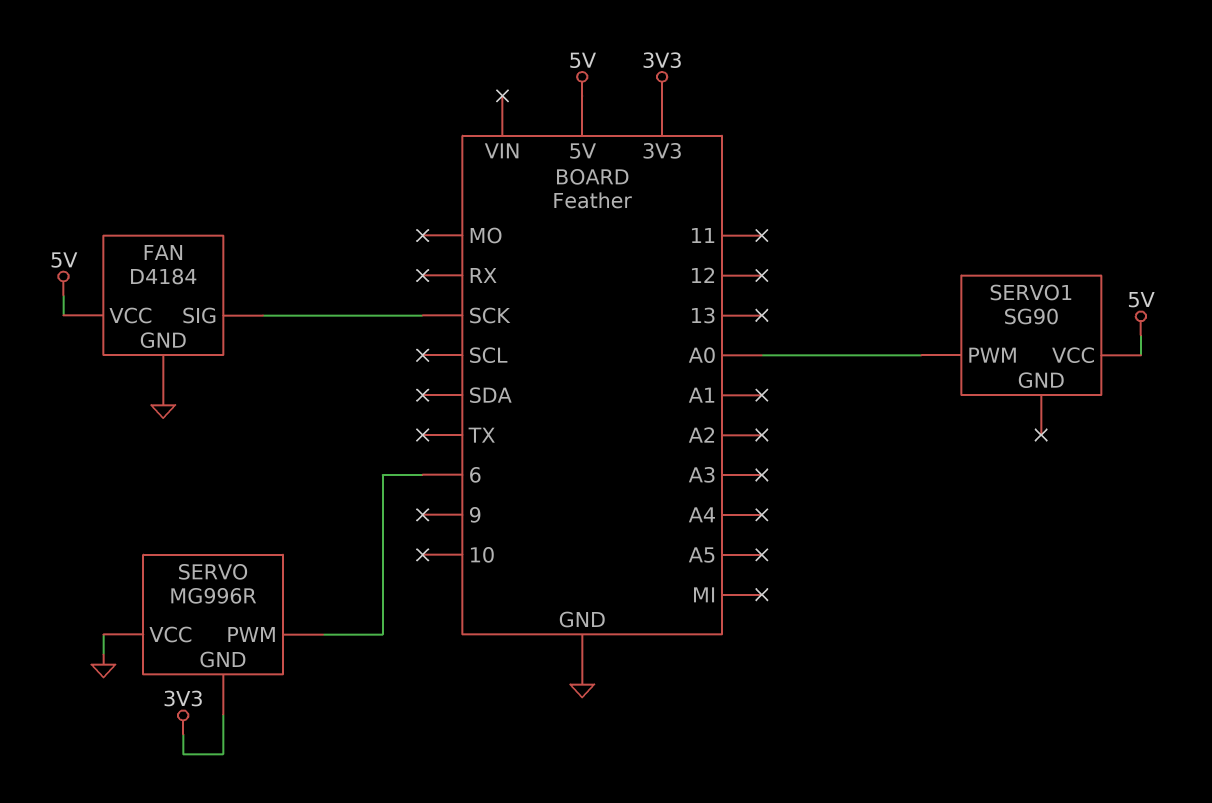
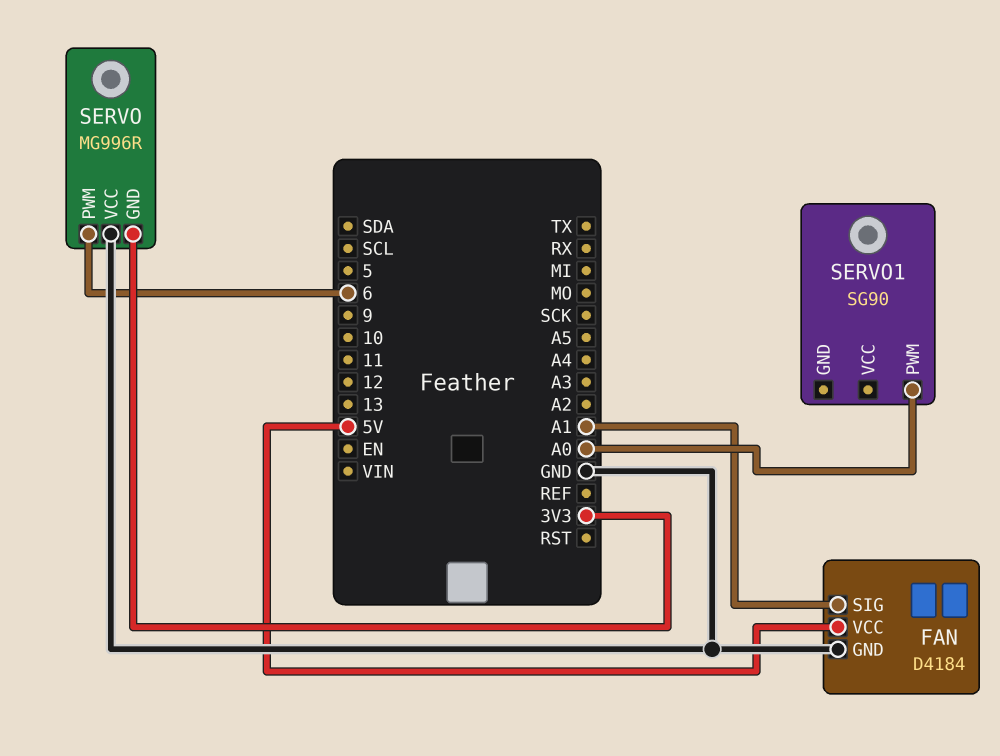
FAN pin SIG: SCK -> A1
SERVO1 pin VCC: 5V -> none

